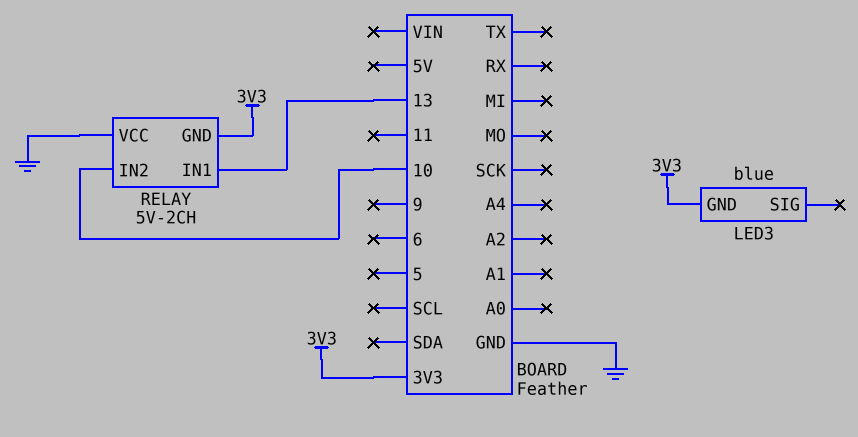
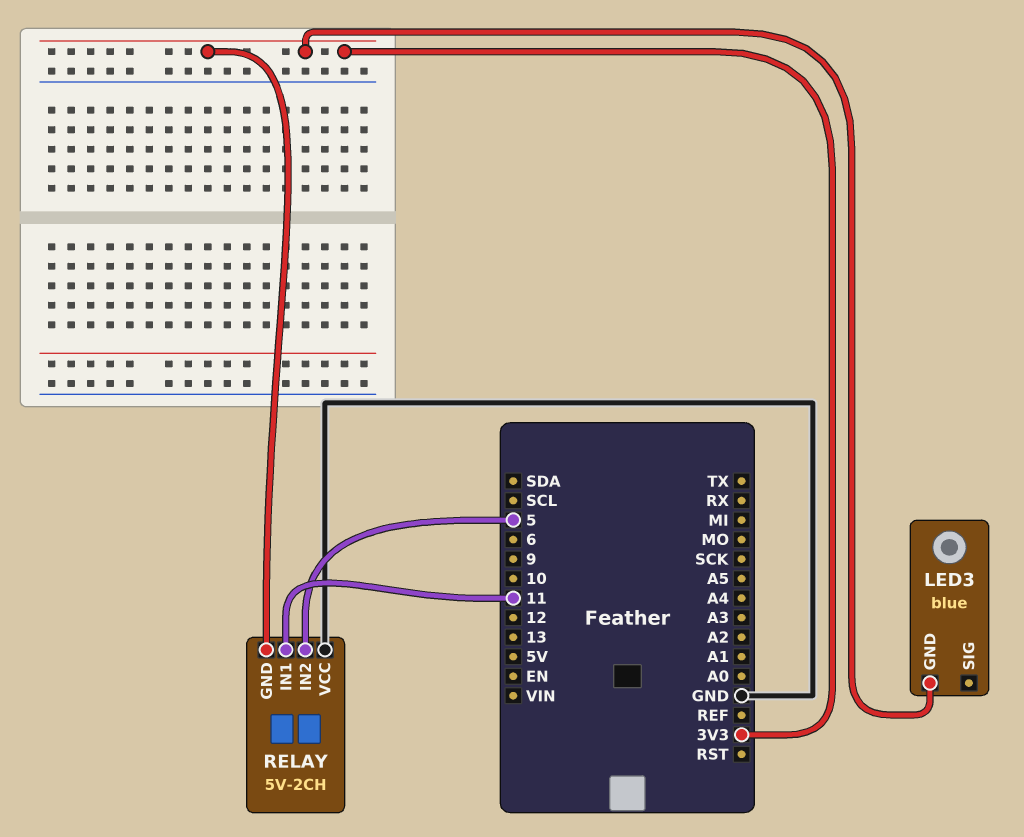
RELAY pin IN1: 13 -> 11
RELAY pin IN2: 10 -> 5

